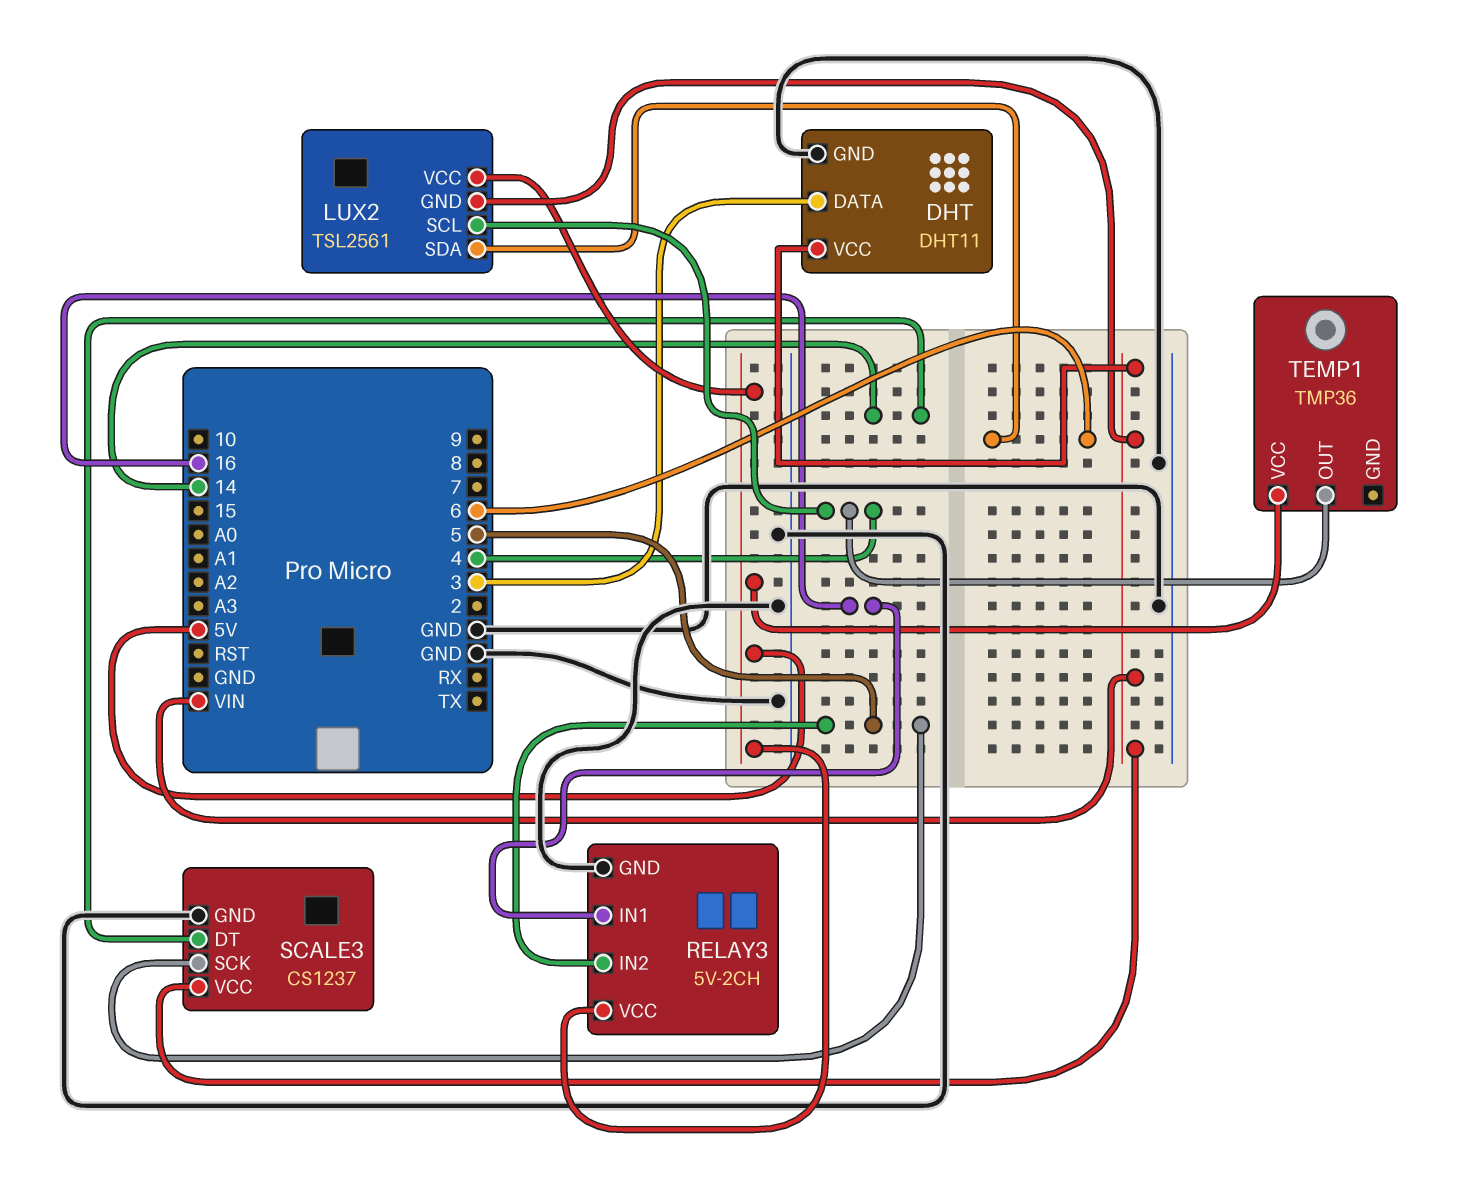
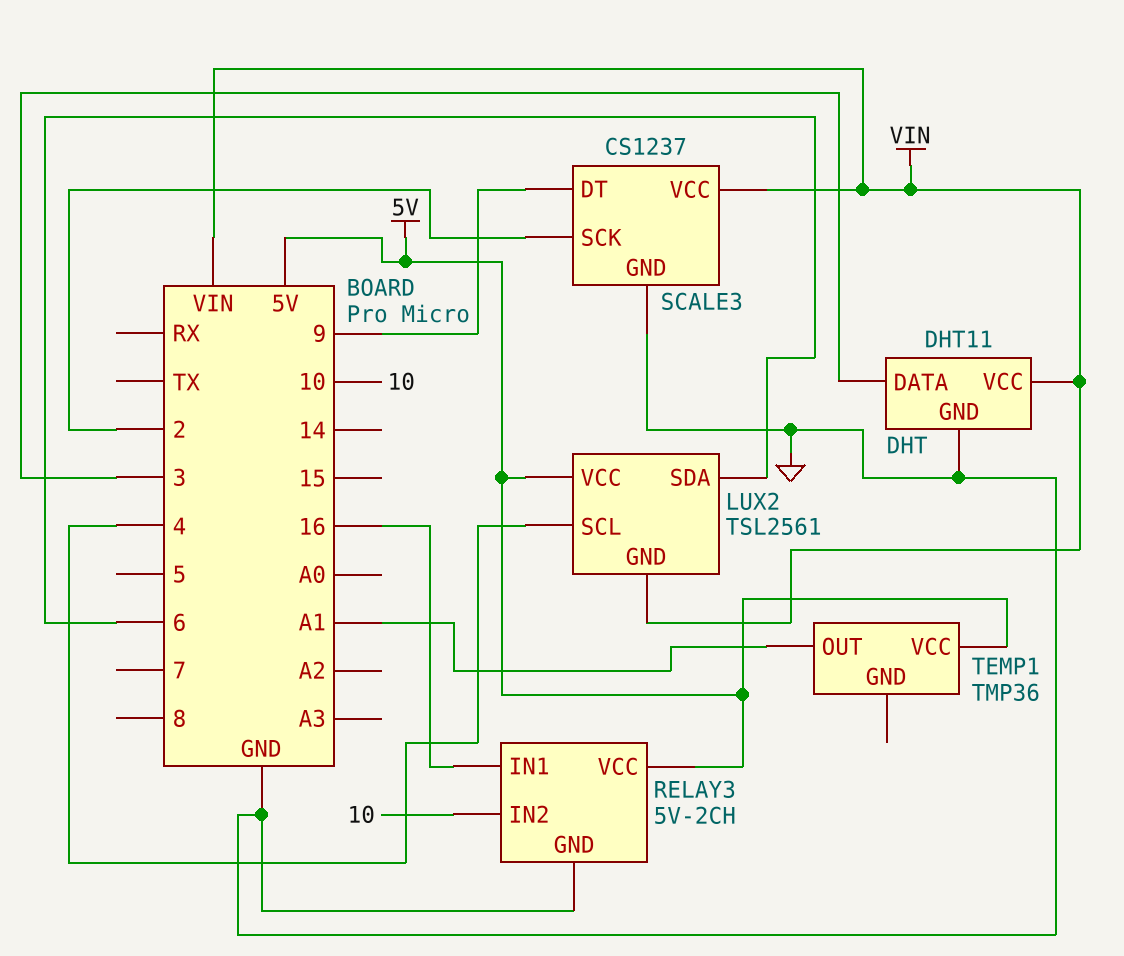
RELAY3 pin IN2: 5 -> 10
SCALE3 pin DT: 14 -> 9
SCALE3 pin SCK: 5 -> 2
TEMP1 pin OUT: 4 -> A1

